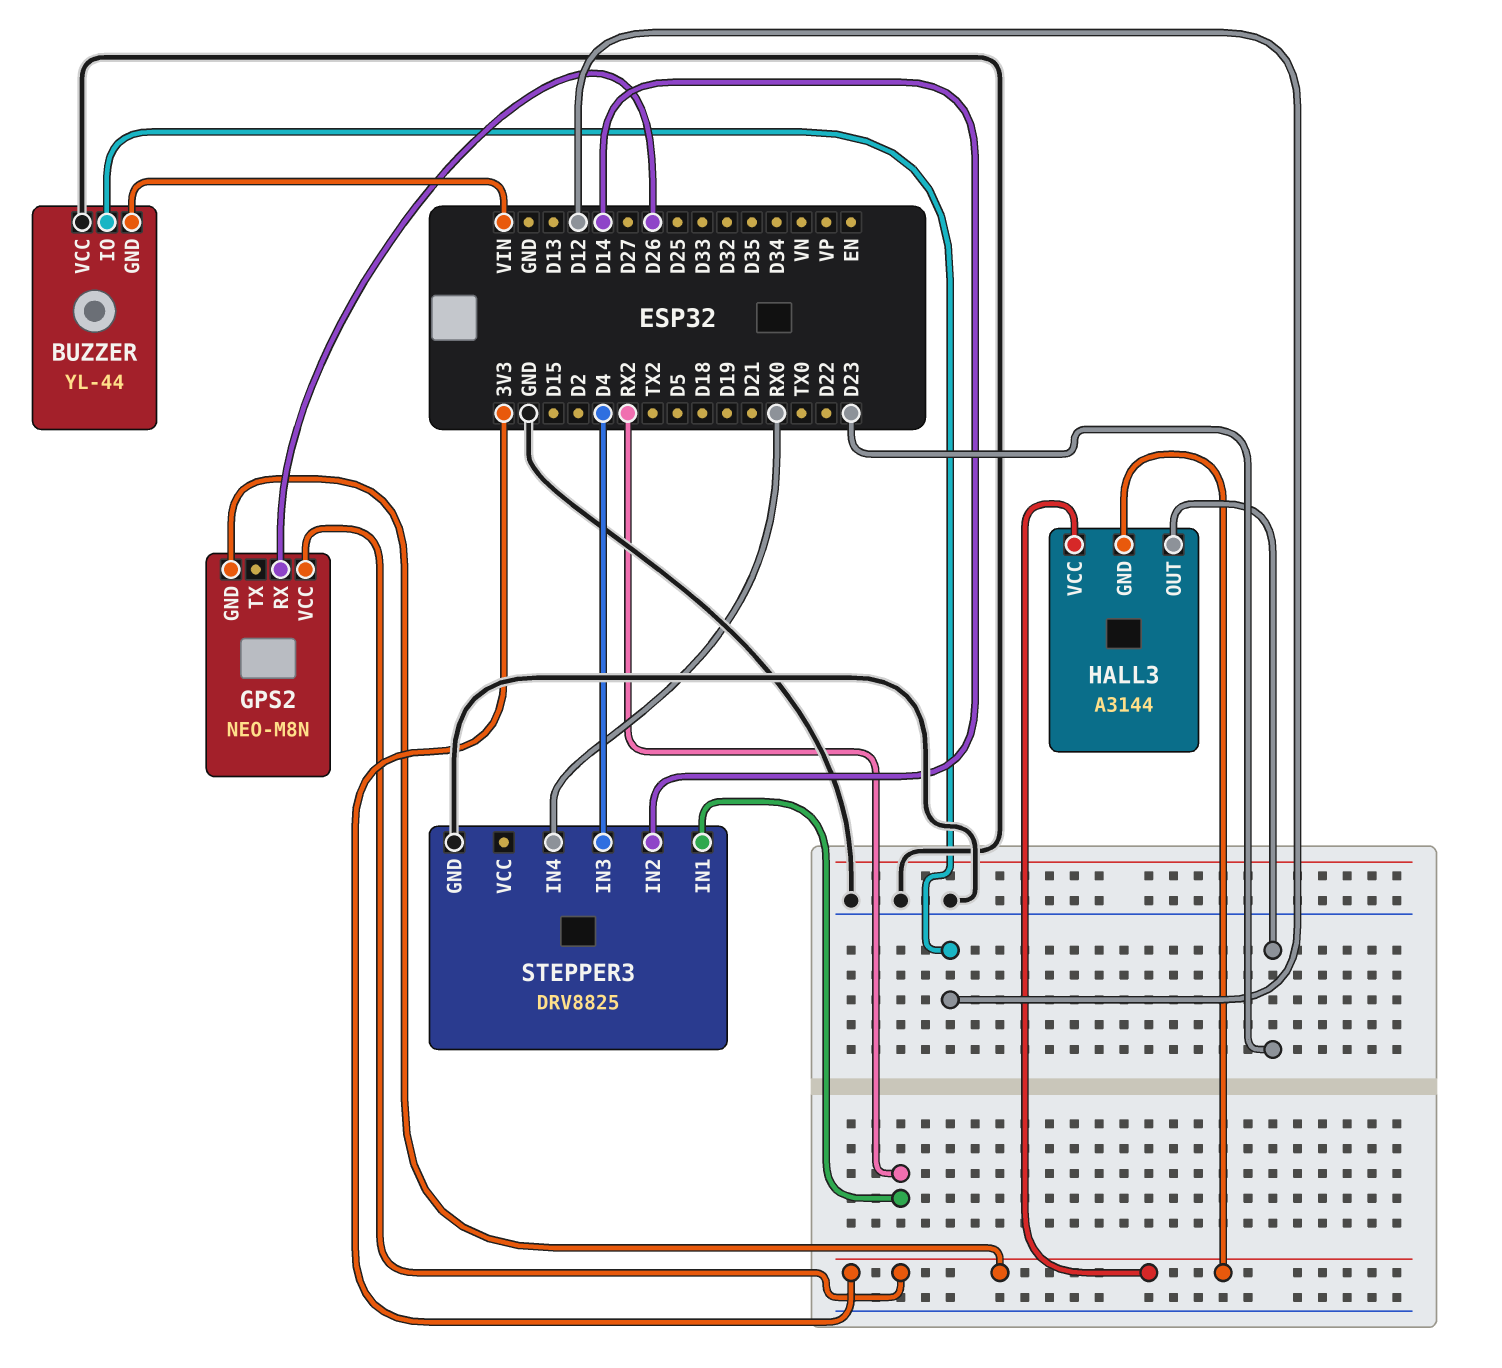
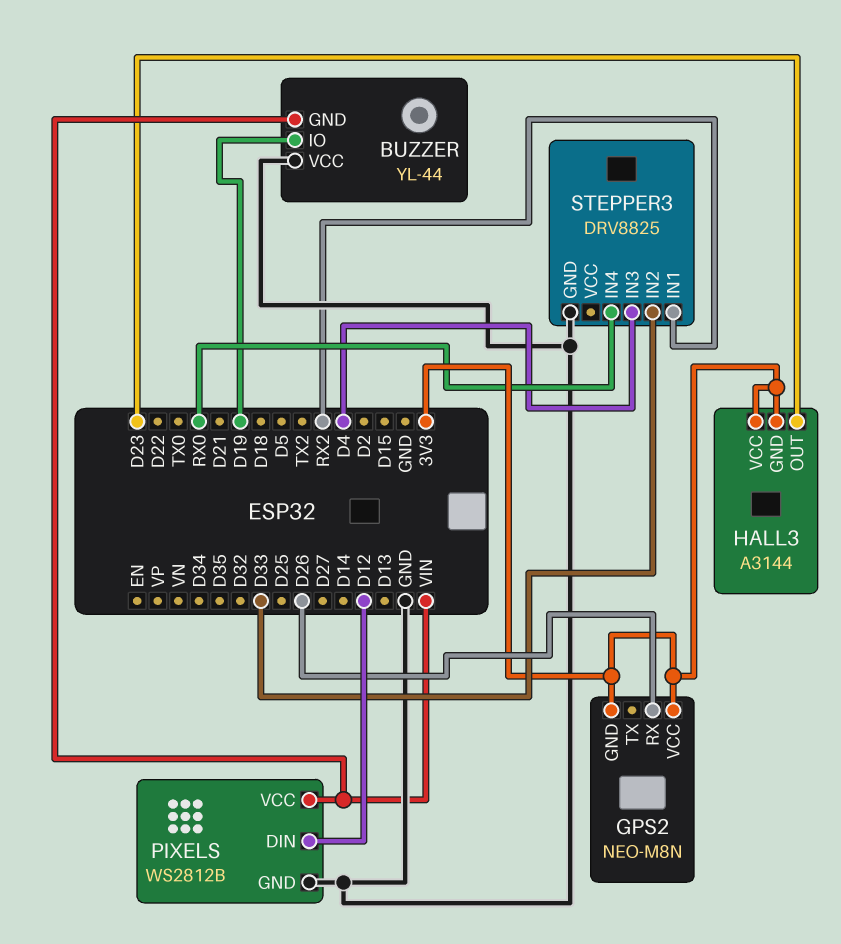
BUZZER pin IO: D12 -> D19
PIXELS: none -> WS2812B
PIXELS pin DIN: none -> D12
PIXELS pin GND: none -> GND
PIXELS pin VCC: none -> VIN
STEPPER3 pin IN2: D14 -> D33

